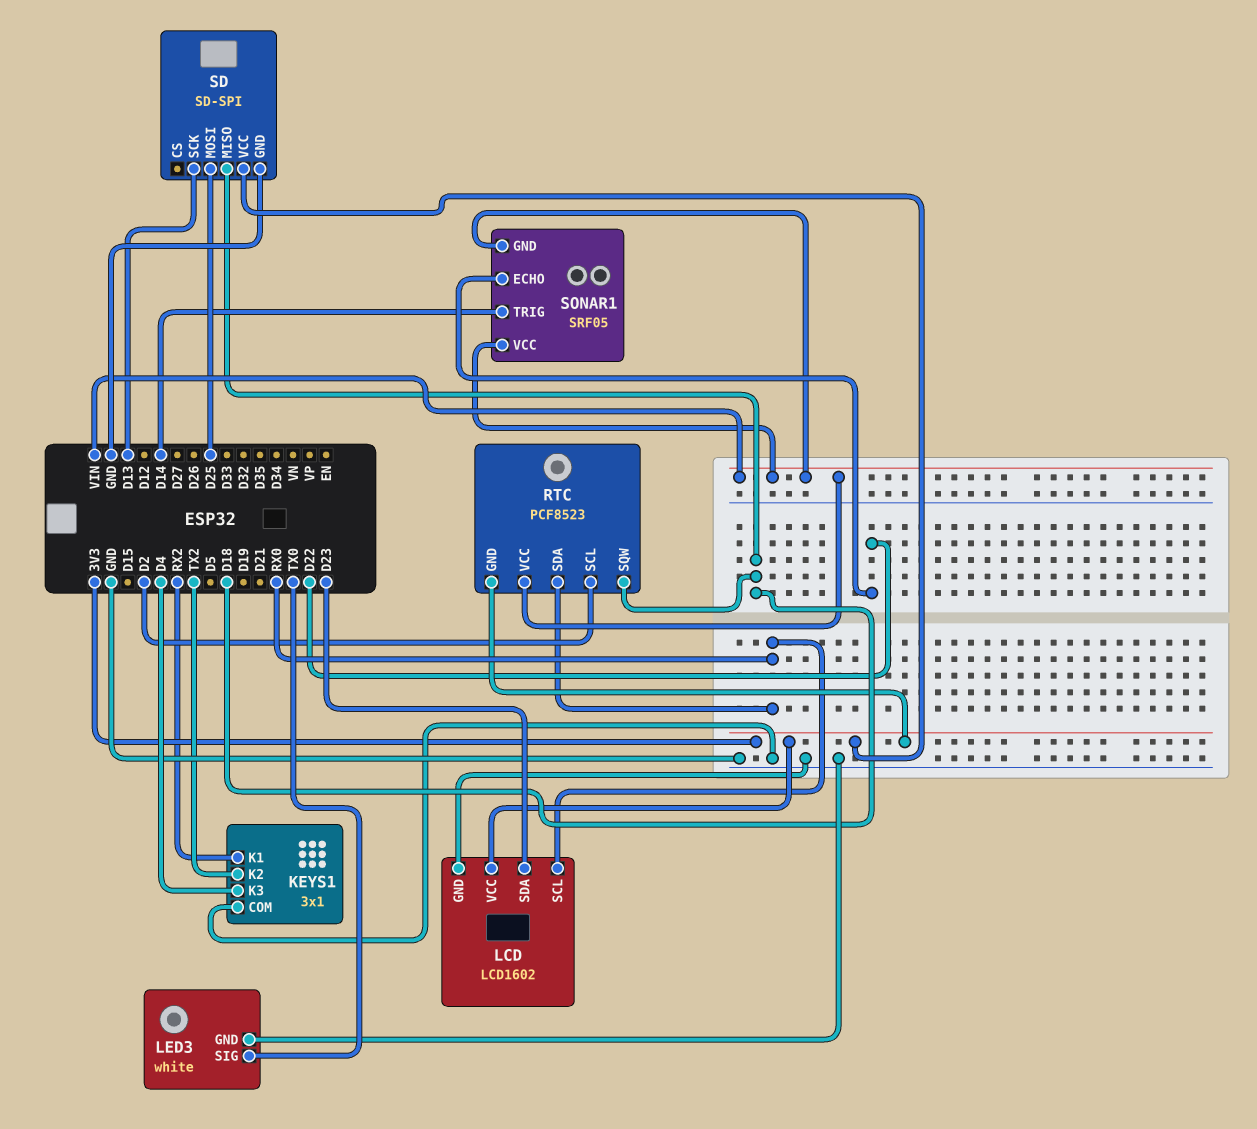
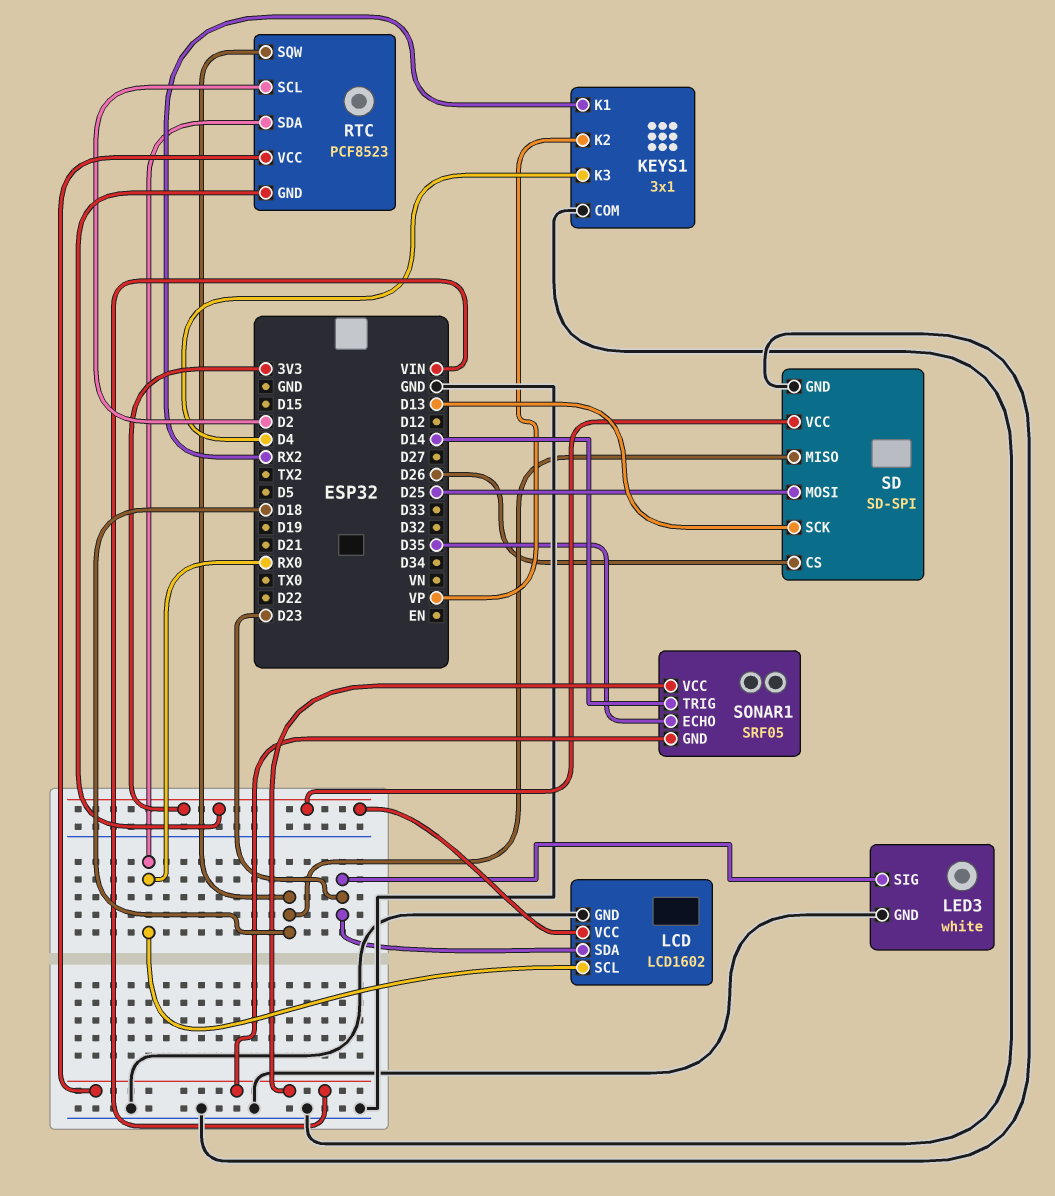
KEYS1 pin K2: TX2 -> VP
LED3 pin SIG: TX0 -> D23
SD pin CS: none -> D26
SONAR1 pin ECHO: D22 -> D35

